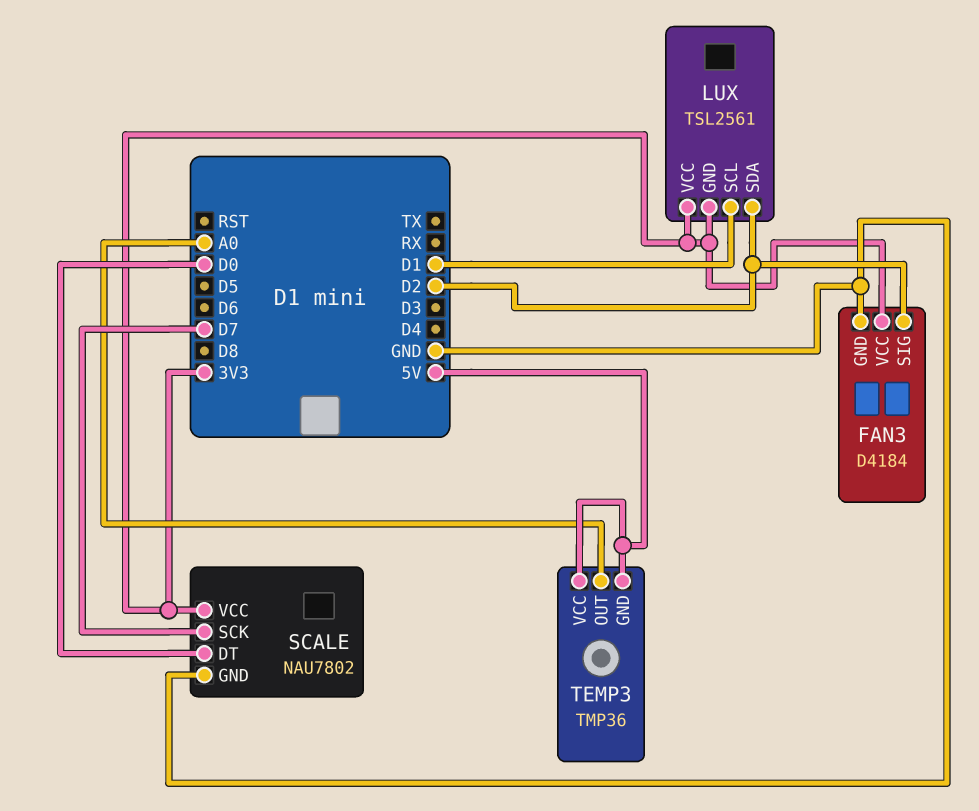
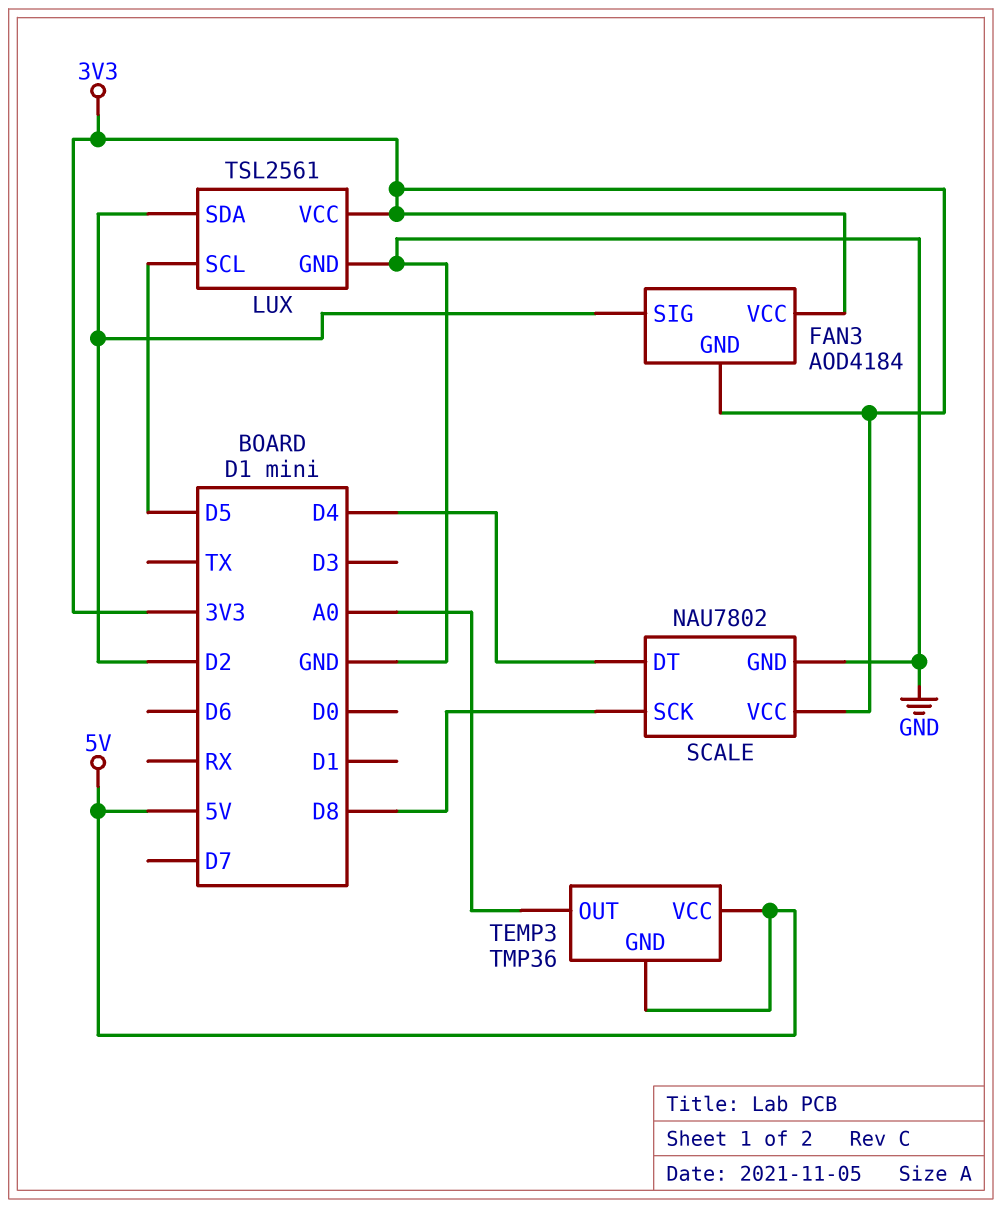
FAN3: D4184 -> AOD4184
FAN3 pin GND: GND -> 3V3
LUX pin GND: 3V3 -> GND
LUX pin SCL: D1 -> D5
SCALE pin DT: D0 -> D4
SCALE pin SCK: D7 -> D8

